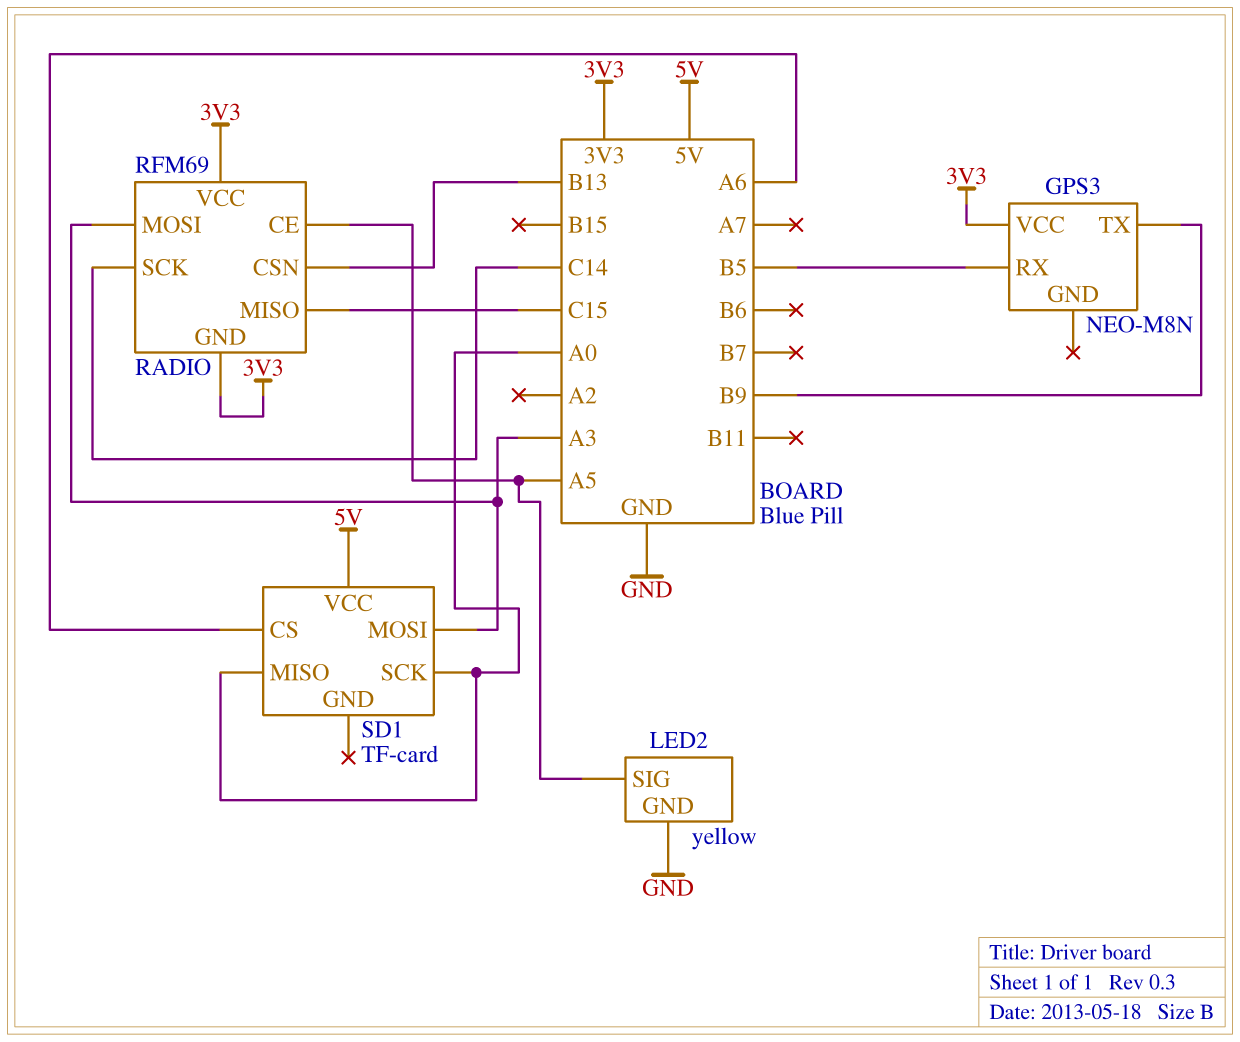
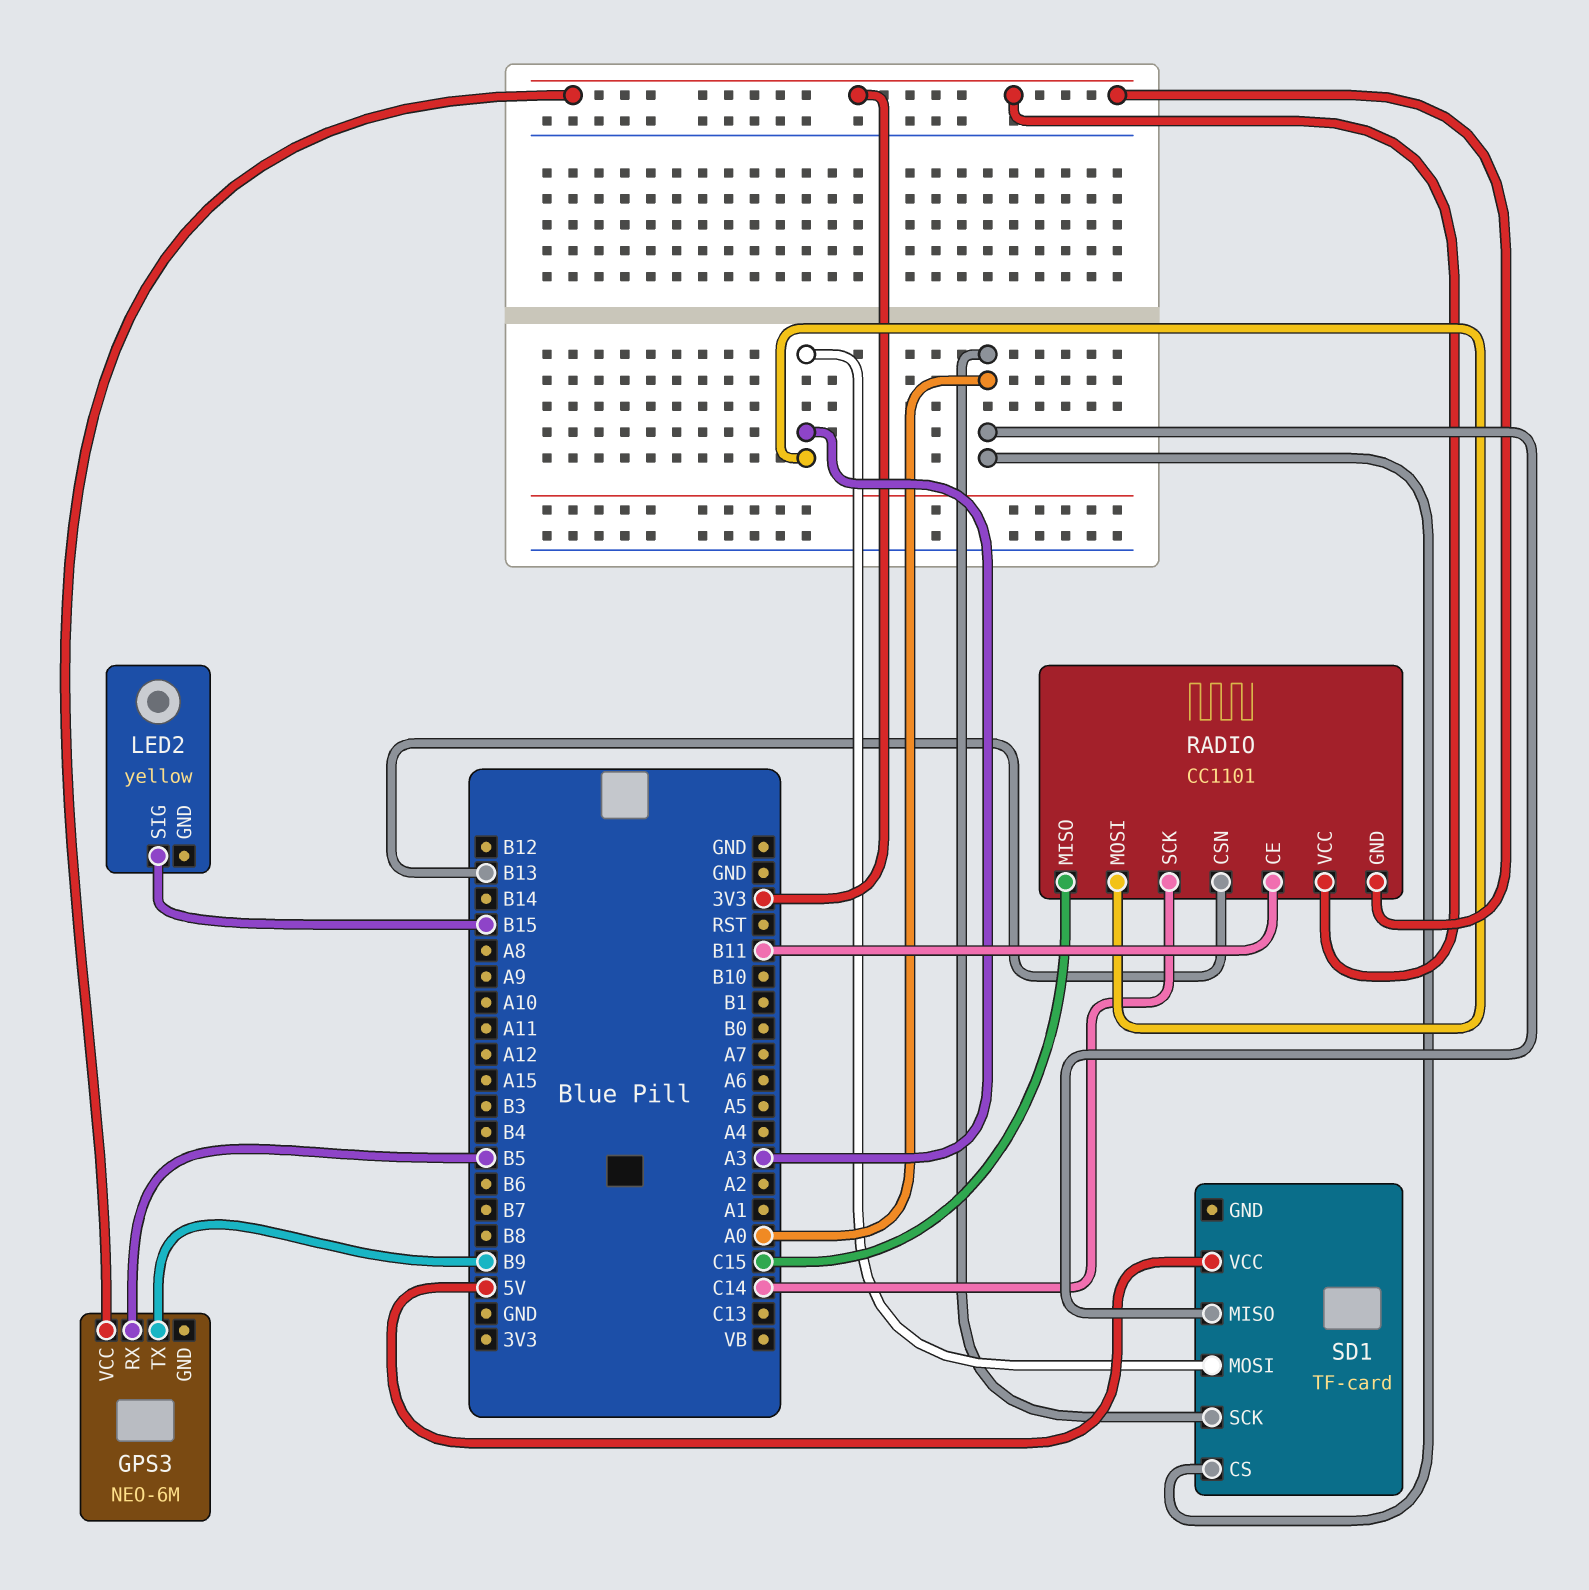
GPS3: NEO-M8N -> NEO-6M
LED2 pin GND: GND -> none
LED2 pin SIG: A5 -> B15
RADIO: RFM69 -> CC1101
RADIO pin CE: A5 -> B11
SD1 pin CS: A6 -> A0

